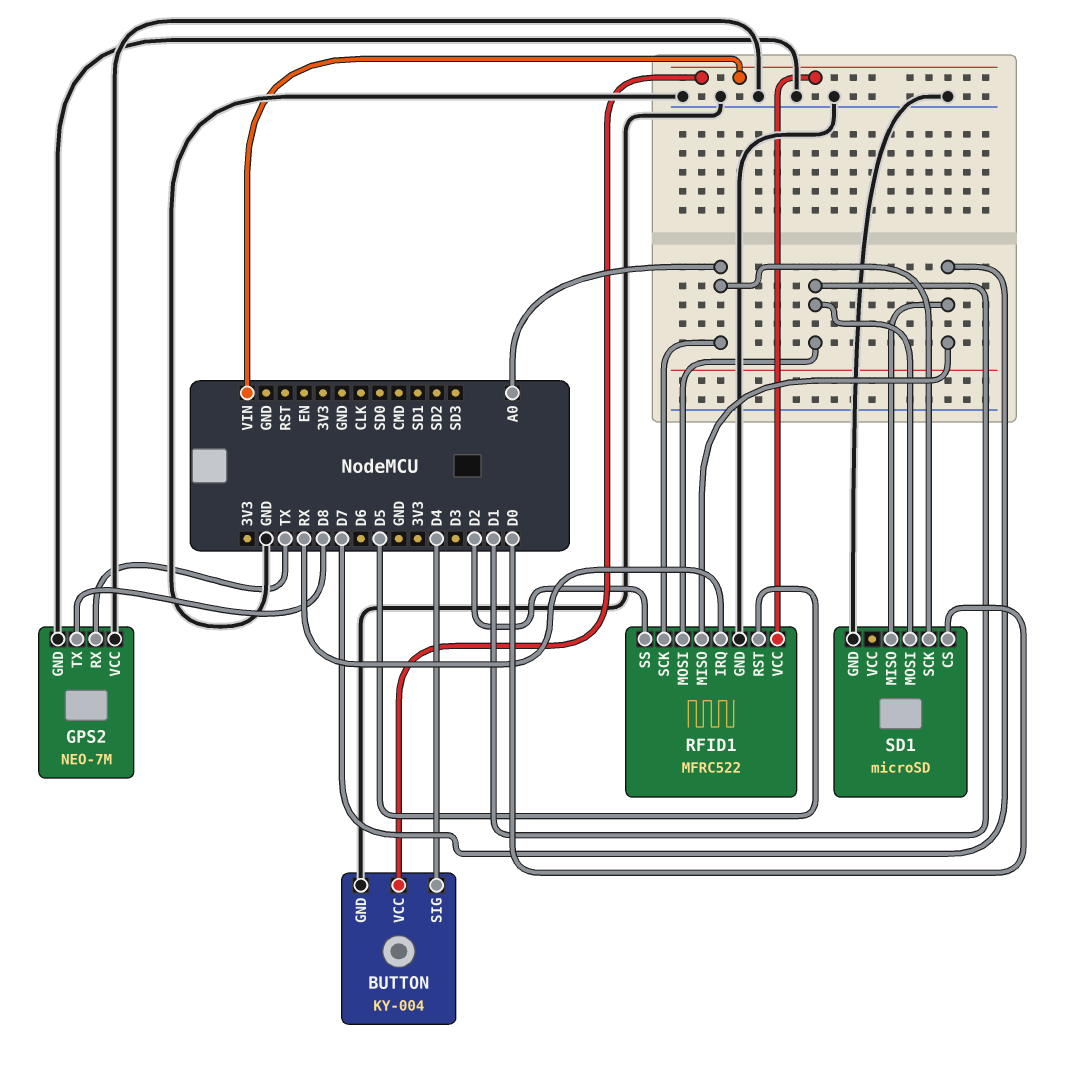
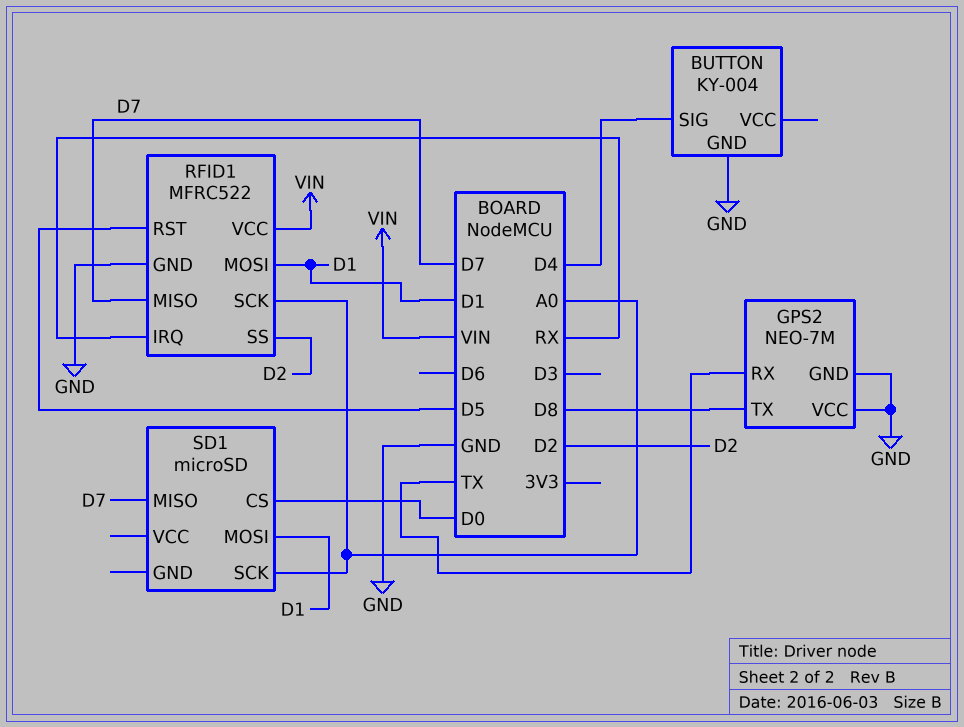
BUTTON pin VCC: VIN -> none
SD1 pin GND: GND -> none

